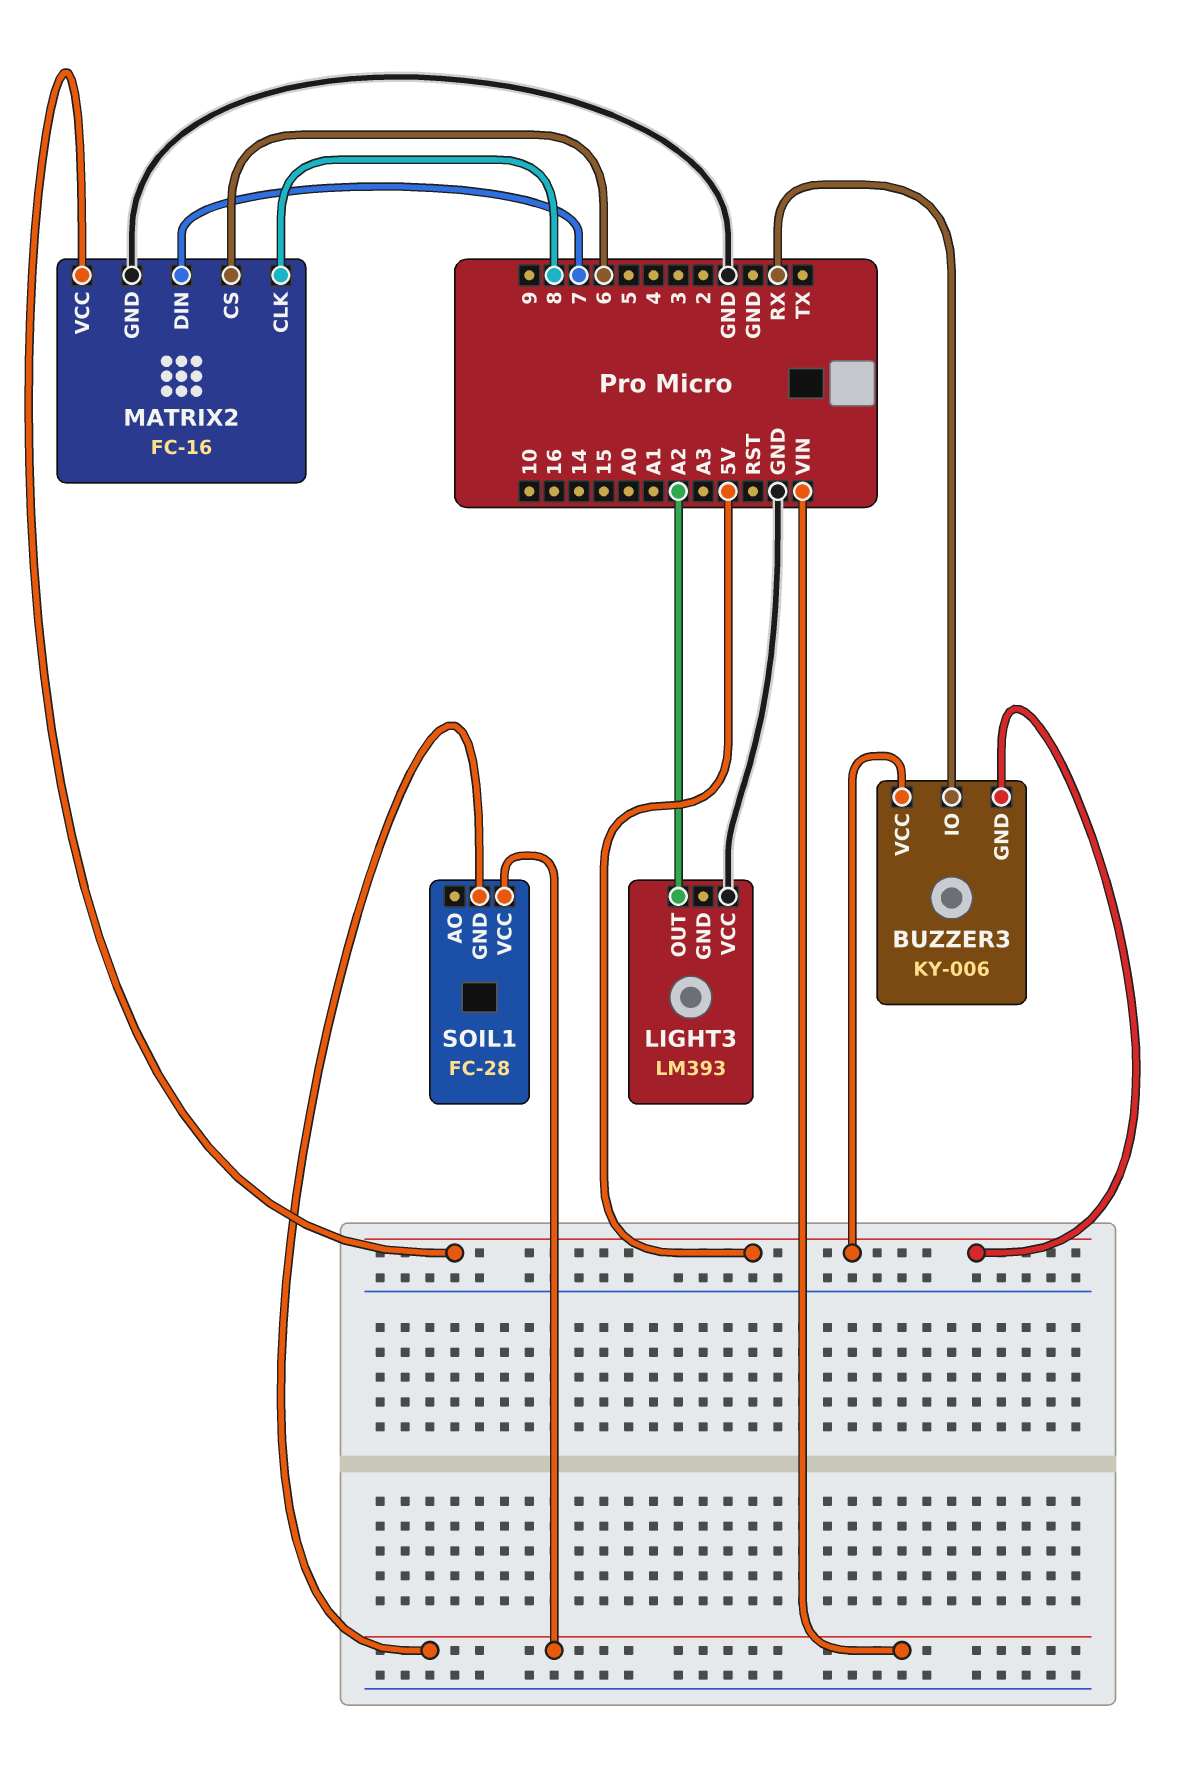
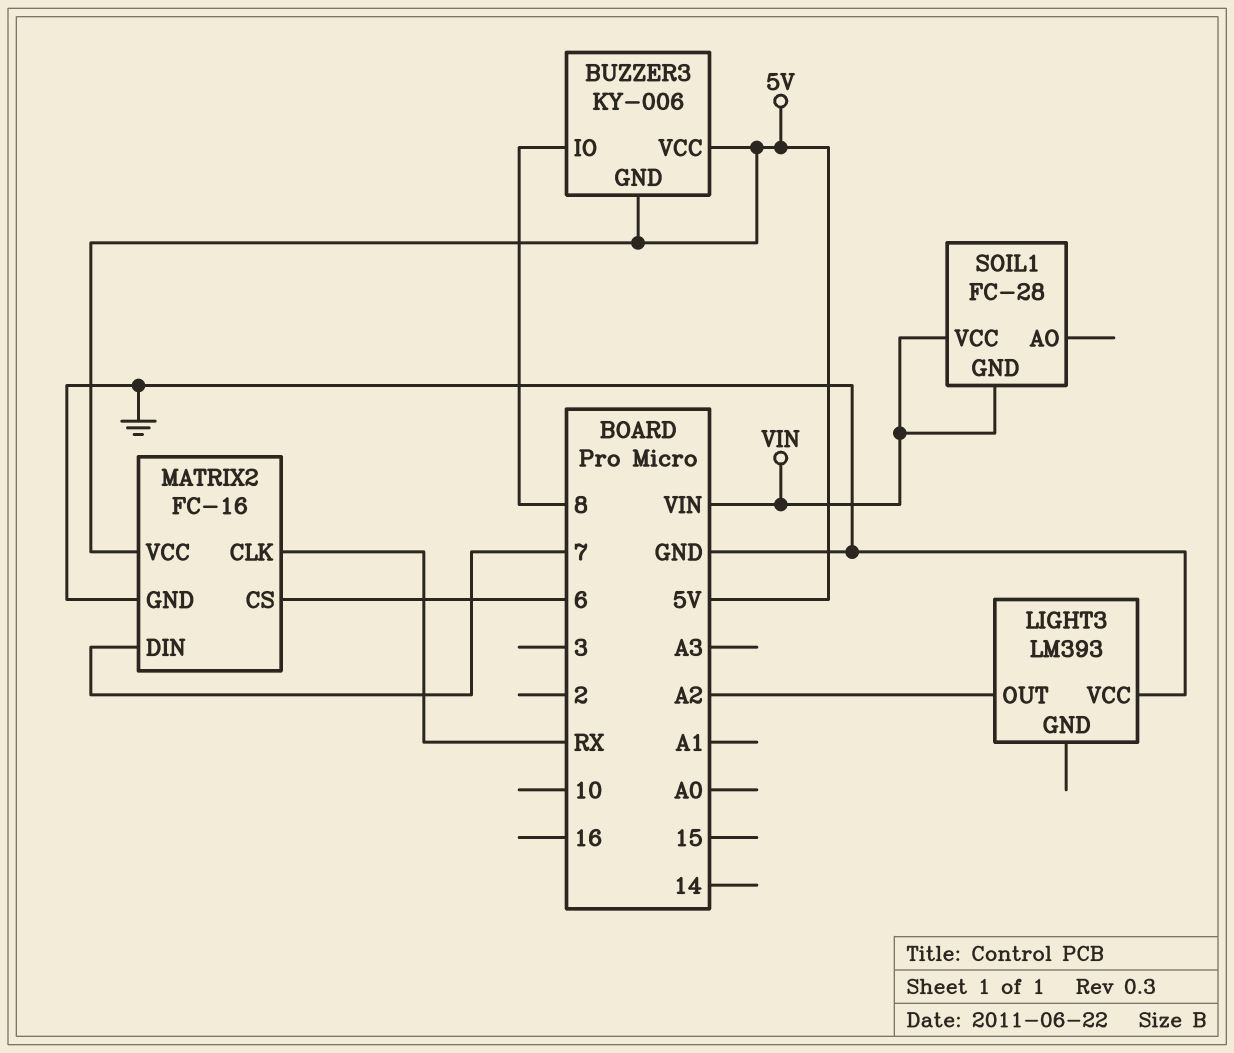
BUZZER3 pin IO: RX -> 8
MATRIX2 pin CLK: 8 -> RX

